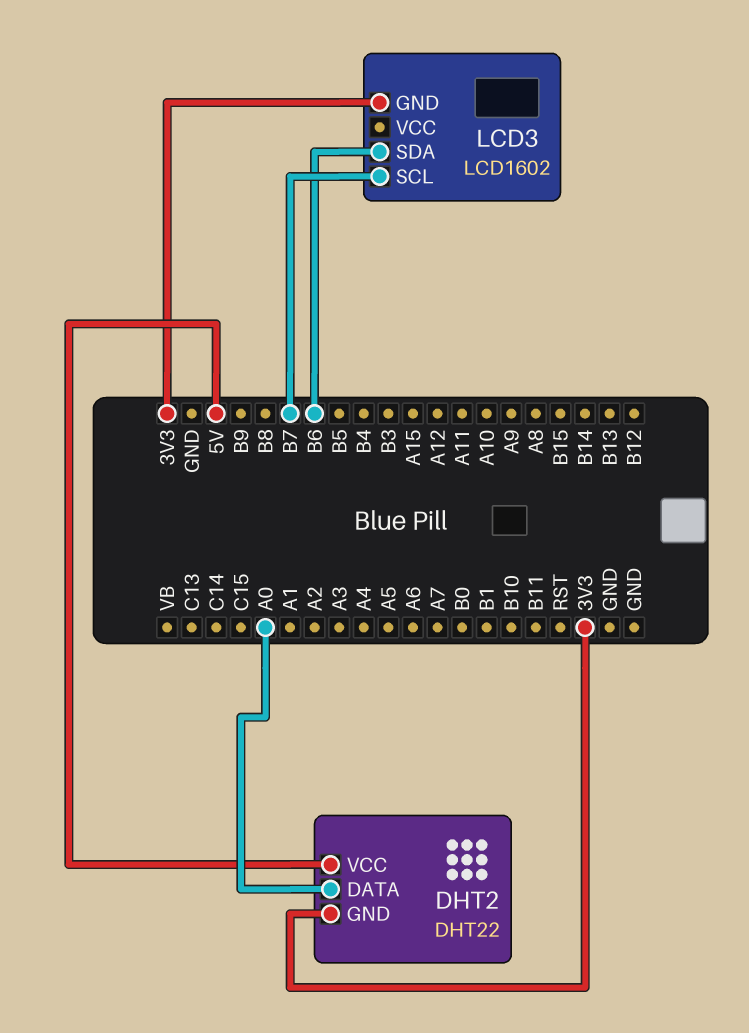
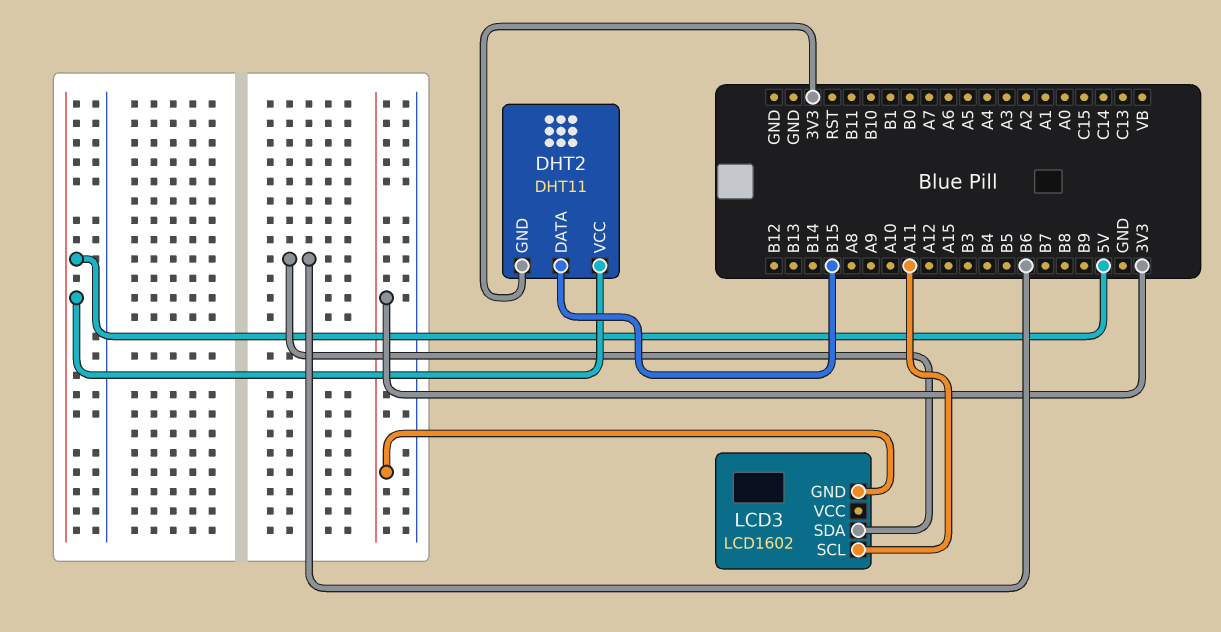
DHT2: DHT22 -> DHT11
DHT2 pin DATA: A0 -> B15
LCD3 pin SCL: B7 -> A11

